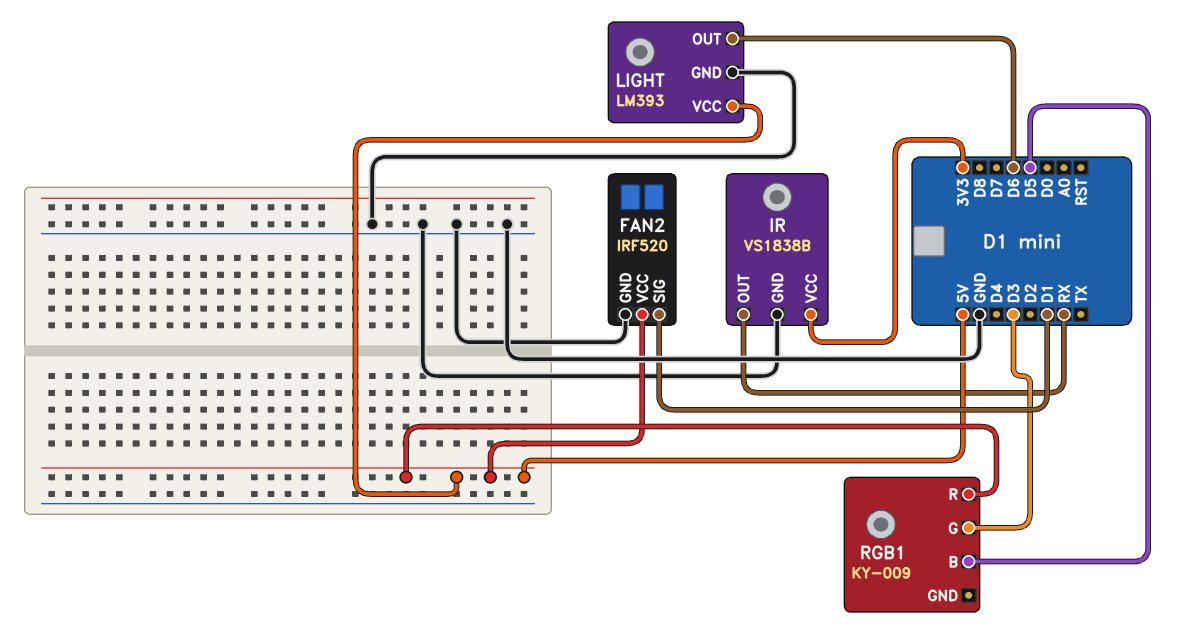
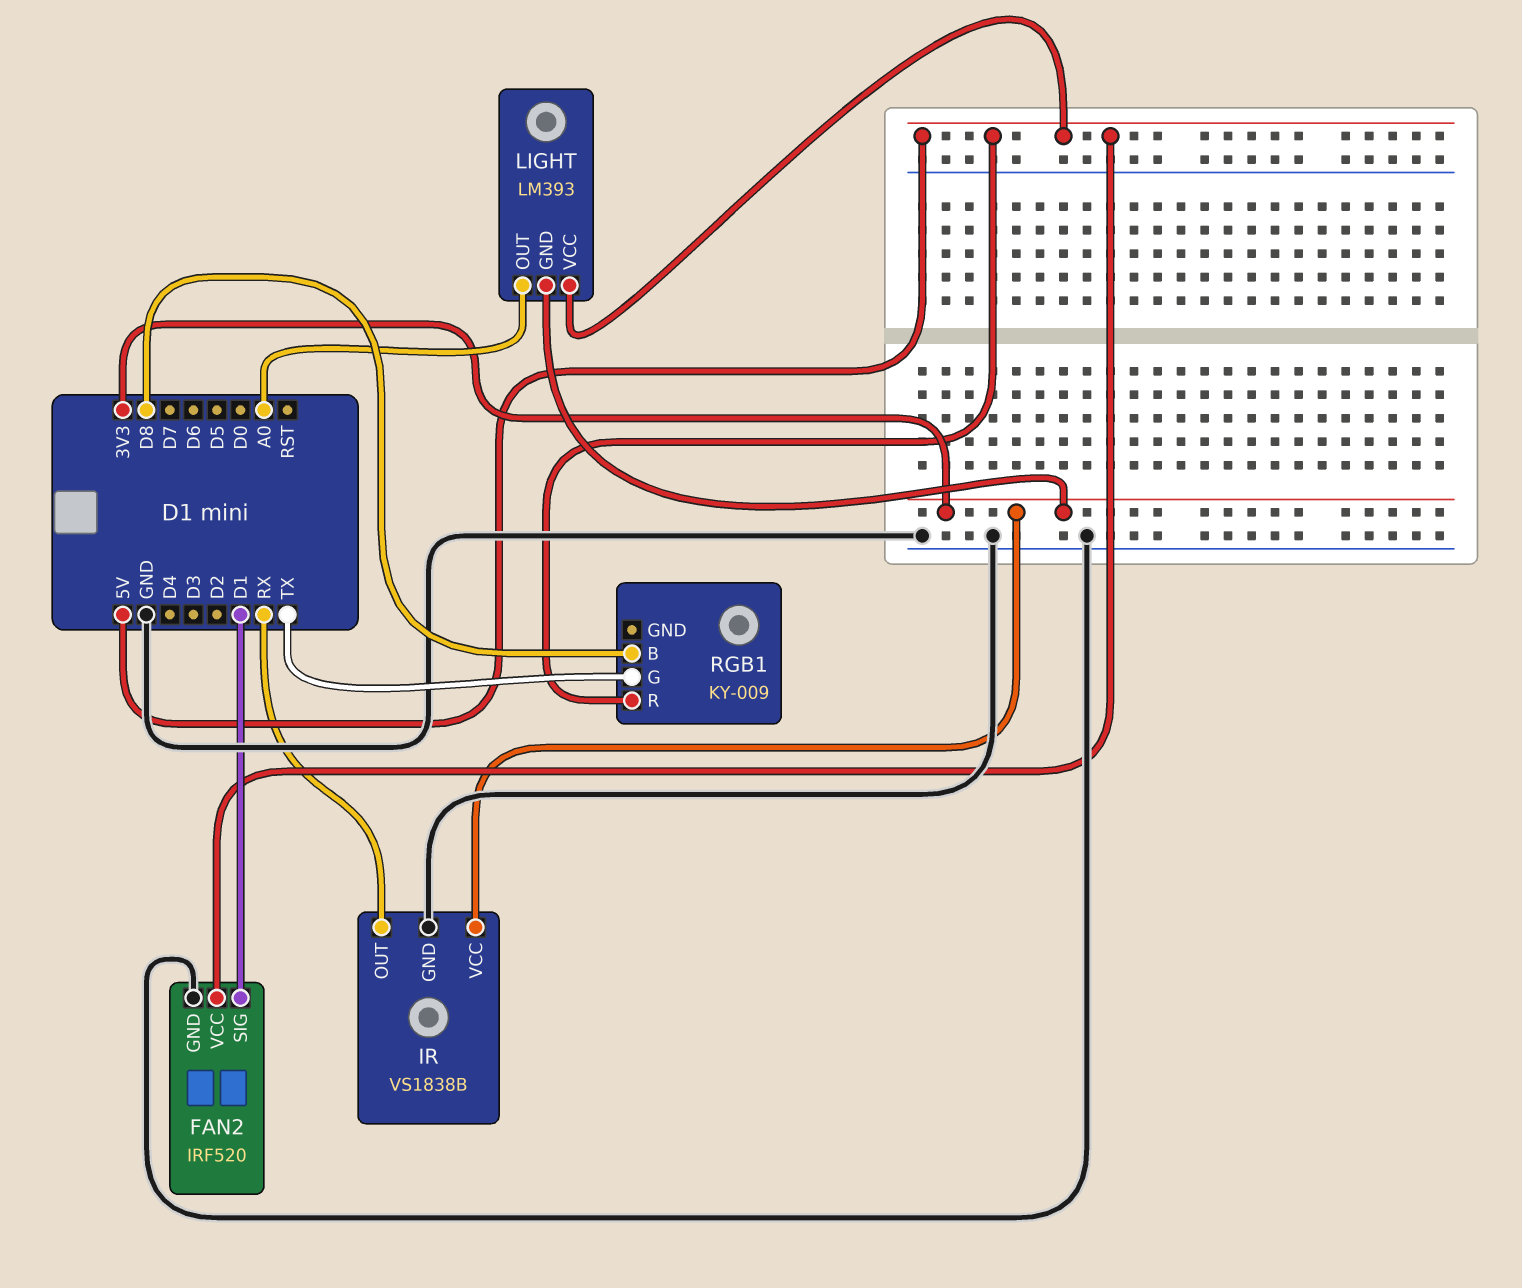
LIGHT pin GND: GND -> 3V3
LIGHT pin OUT: D6 -> A0
RGB1 pin B: D5 -> D8
RGB1 pin G: D3 -> TX

